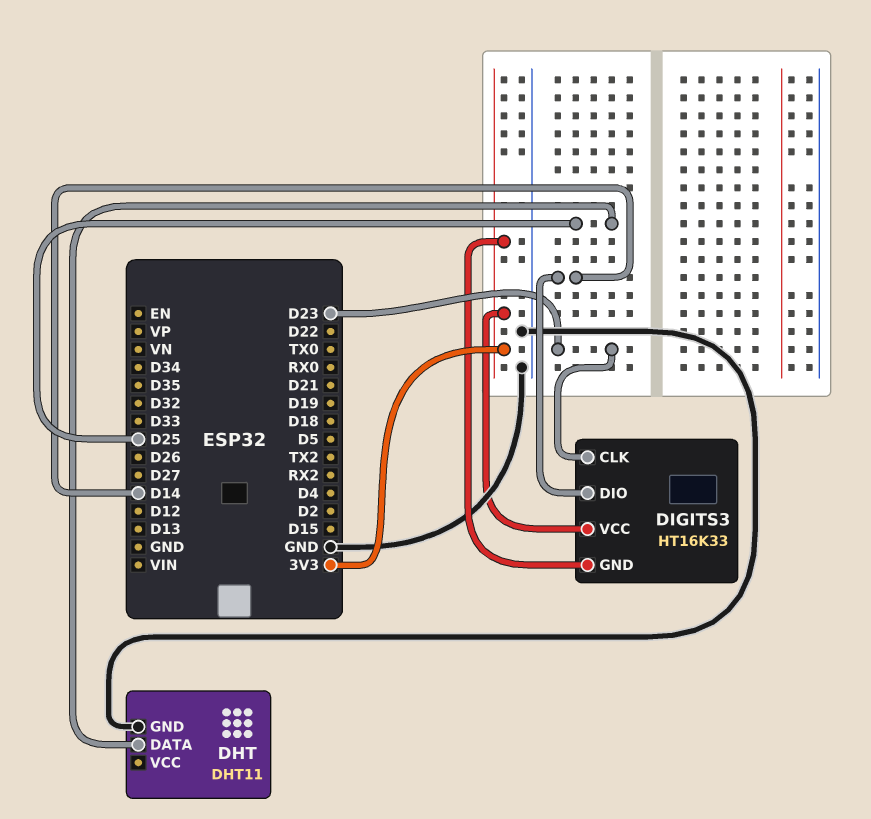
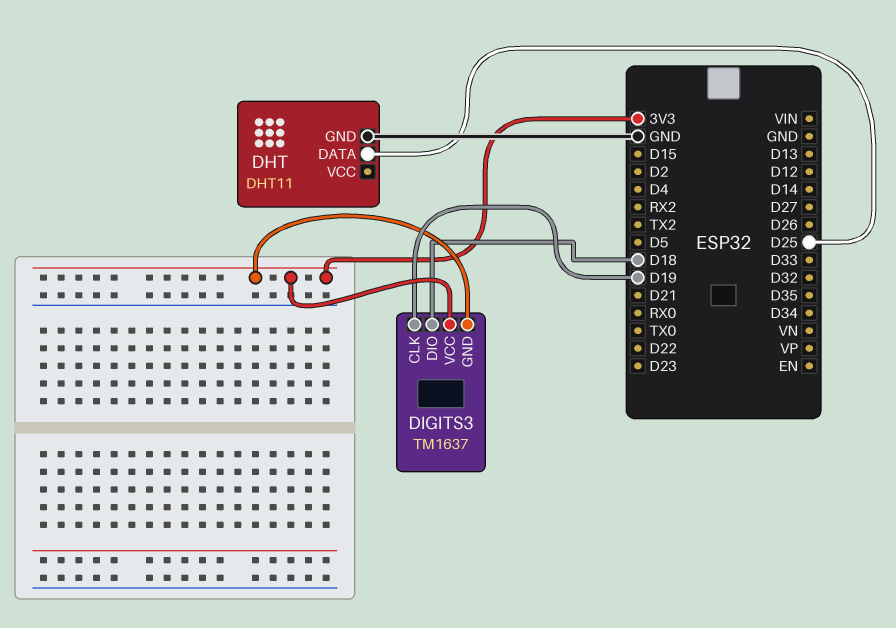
DIGITS3: HT16K33 -> TM1637
DIGITS3 pin CLK: D23 -> D19
DIGITS3 pin DIO: D14 -> D18

